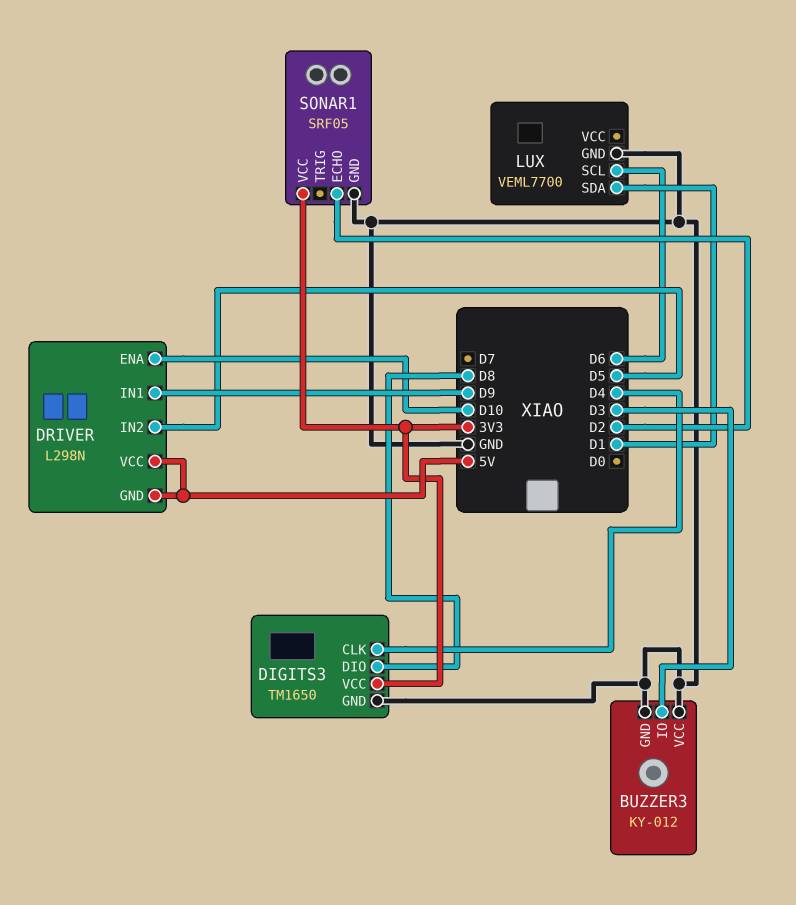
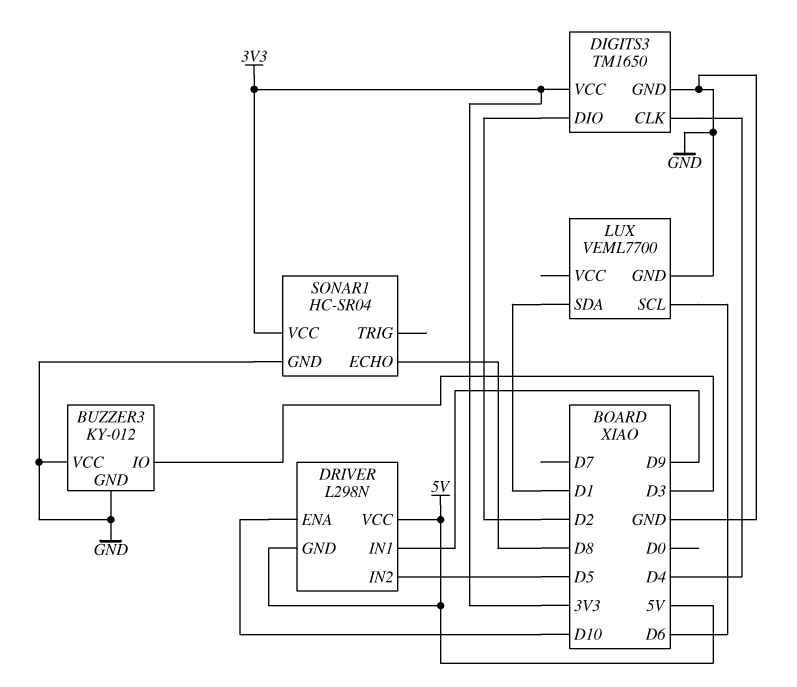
DIGITS3 pin DIO: D8 -> D2
SONAR1: SRF05 -> HC-SR04
SONAR1 pin ECHO: D2 -> D8

